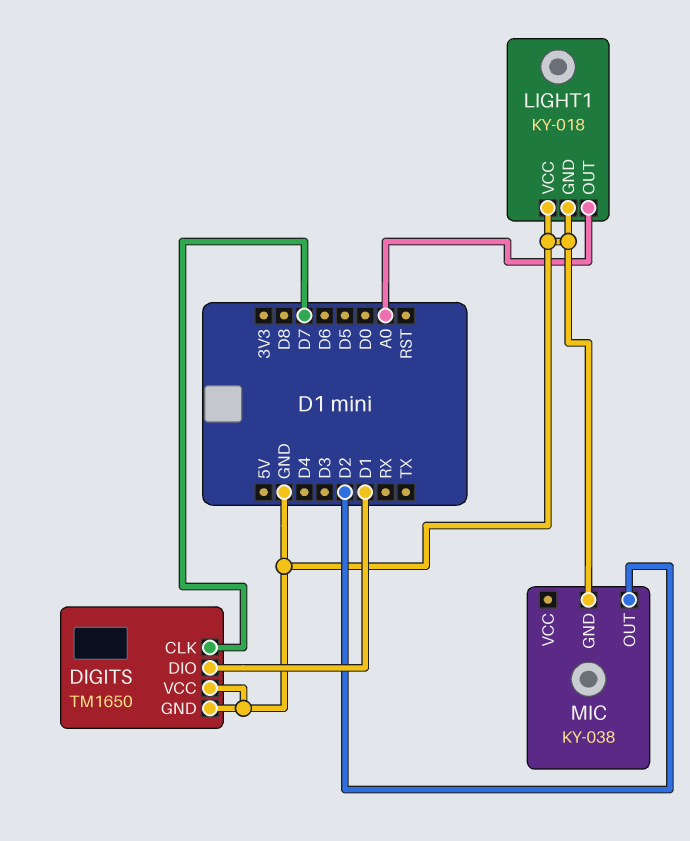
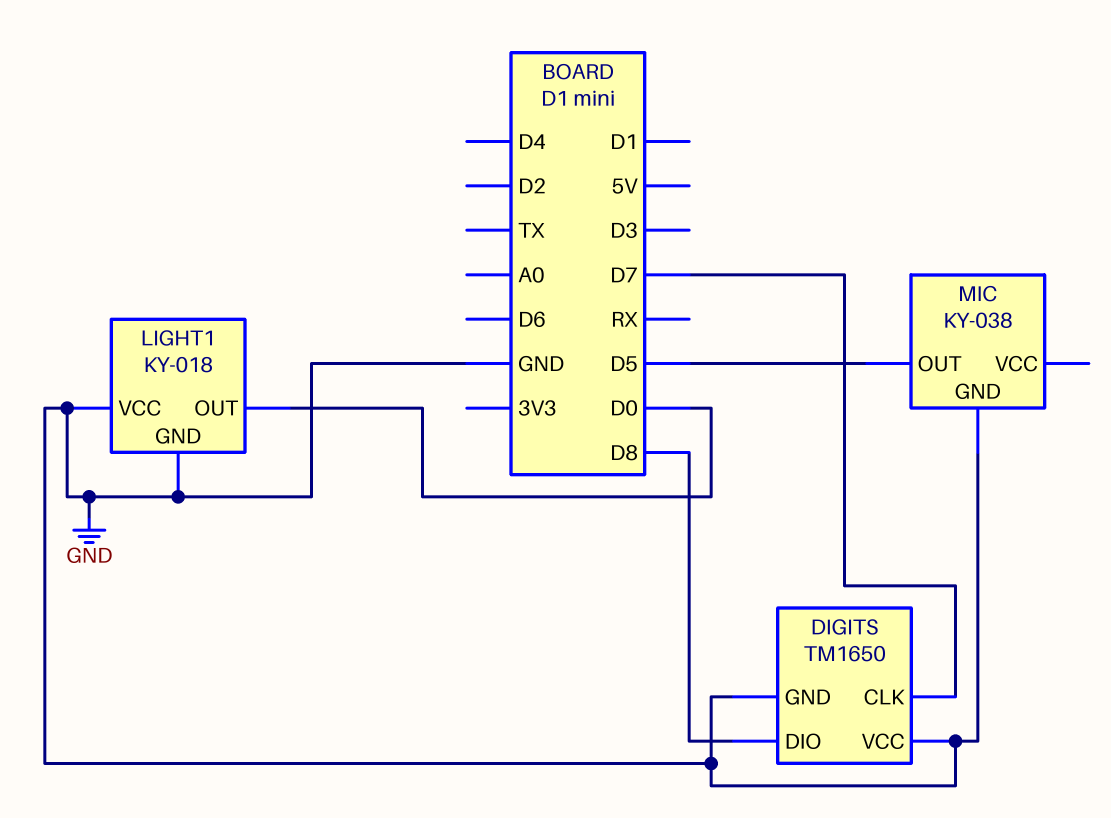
DIGITS pin DIO: D1 -> D8
LIGHT1 pin OUT: A0 -> D0
MIC pin OUT: D2 -> D5

